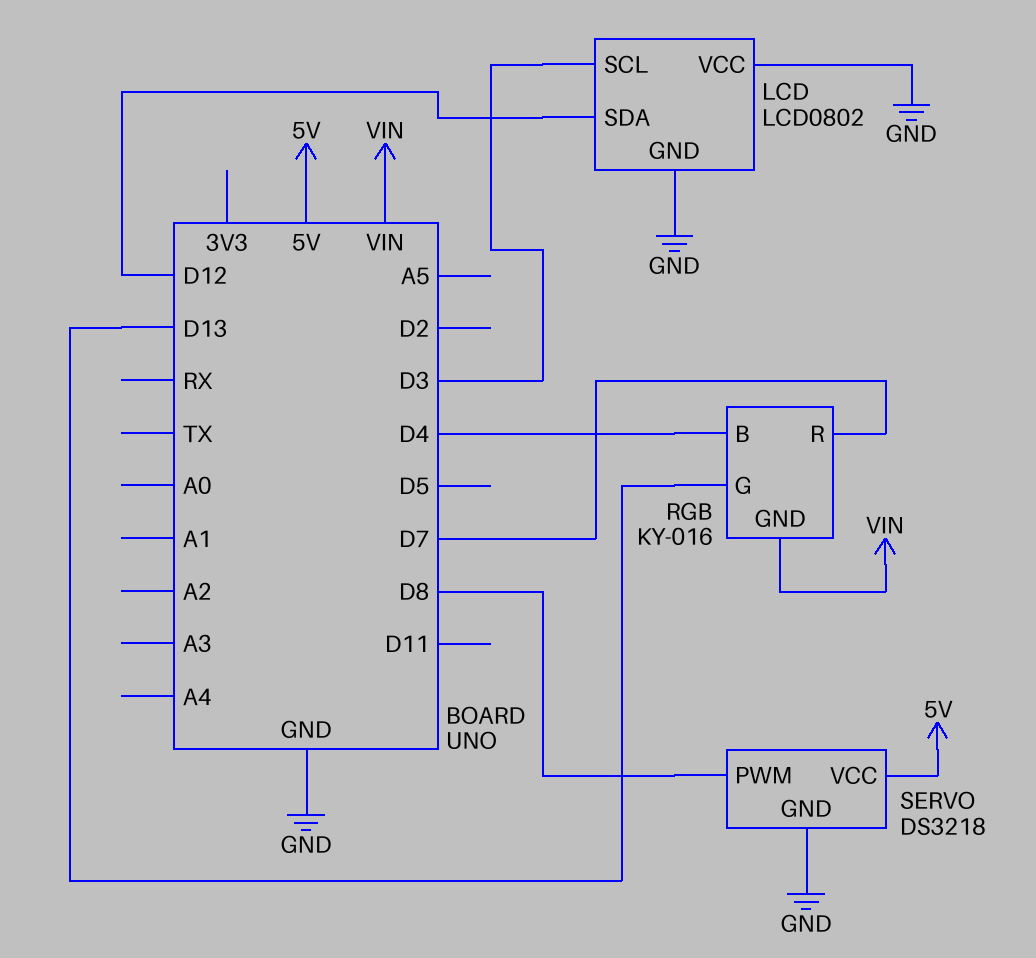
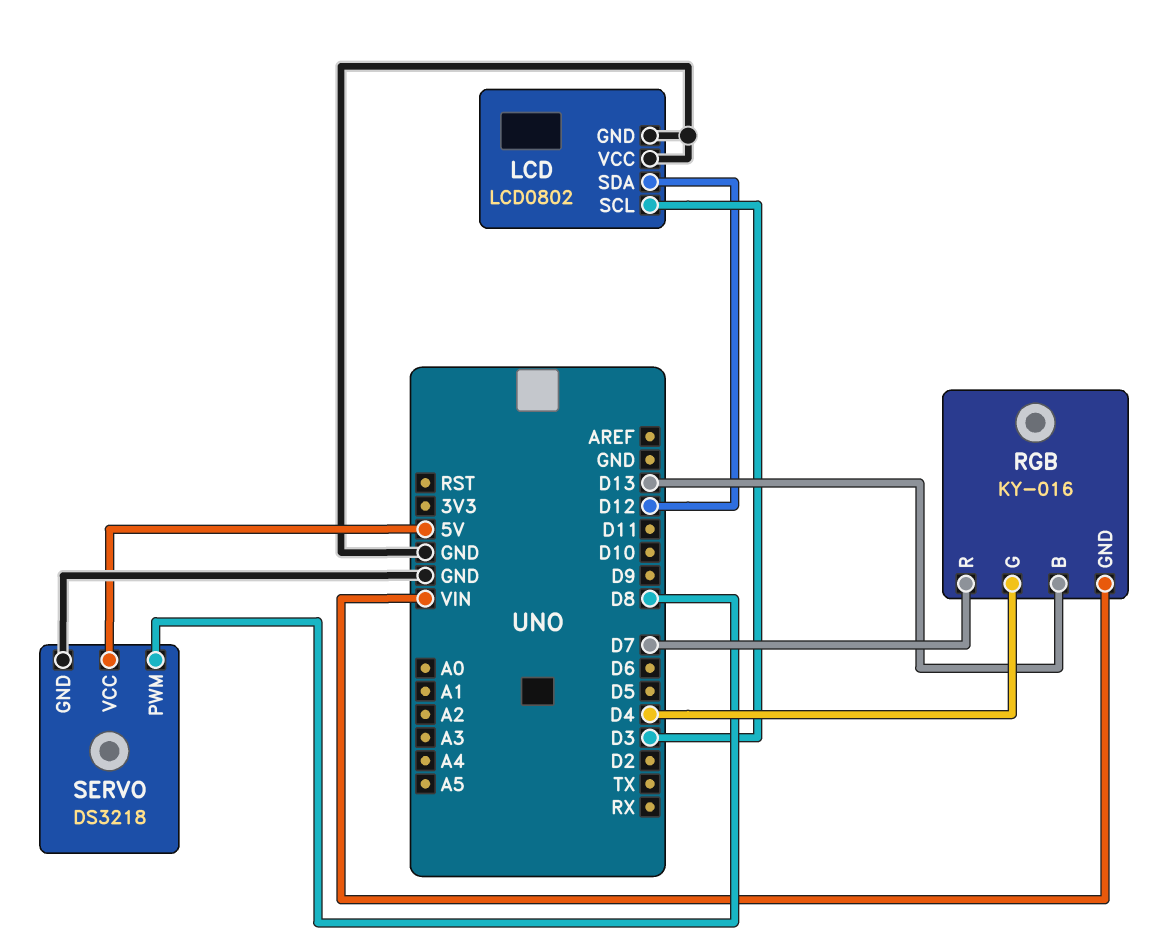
RGB pin B: D4 -> D13
RGB pin G: D13 -> D4

